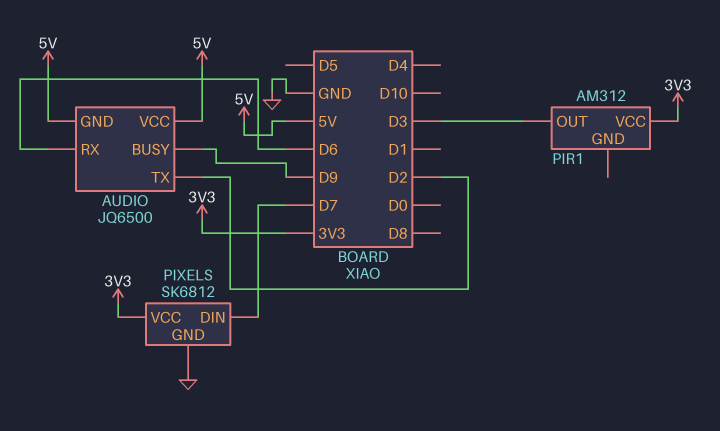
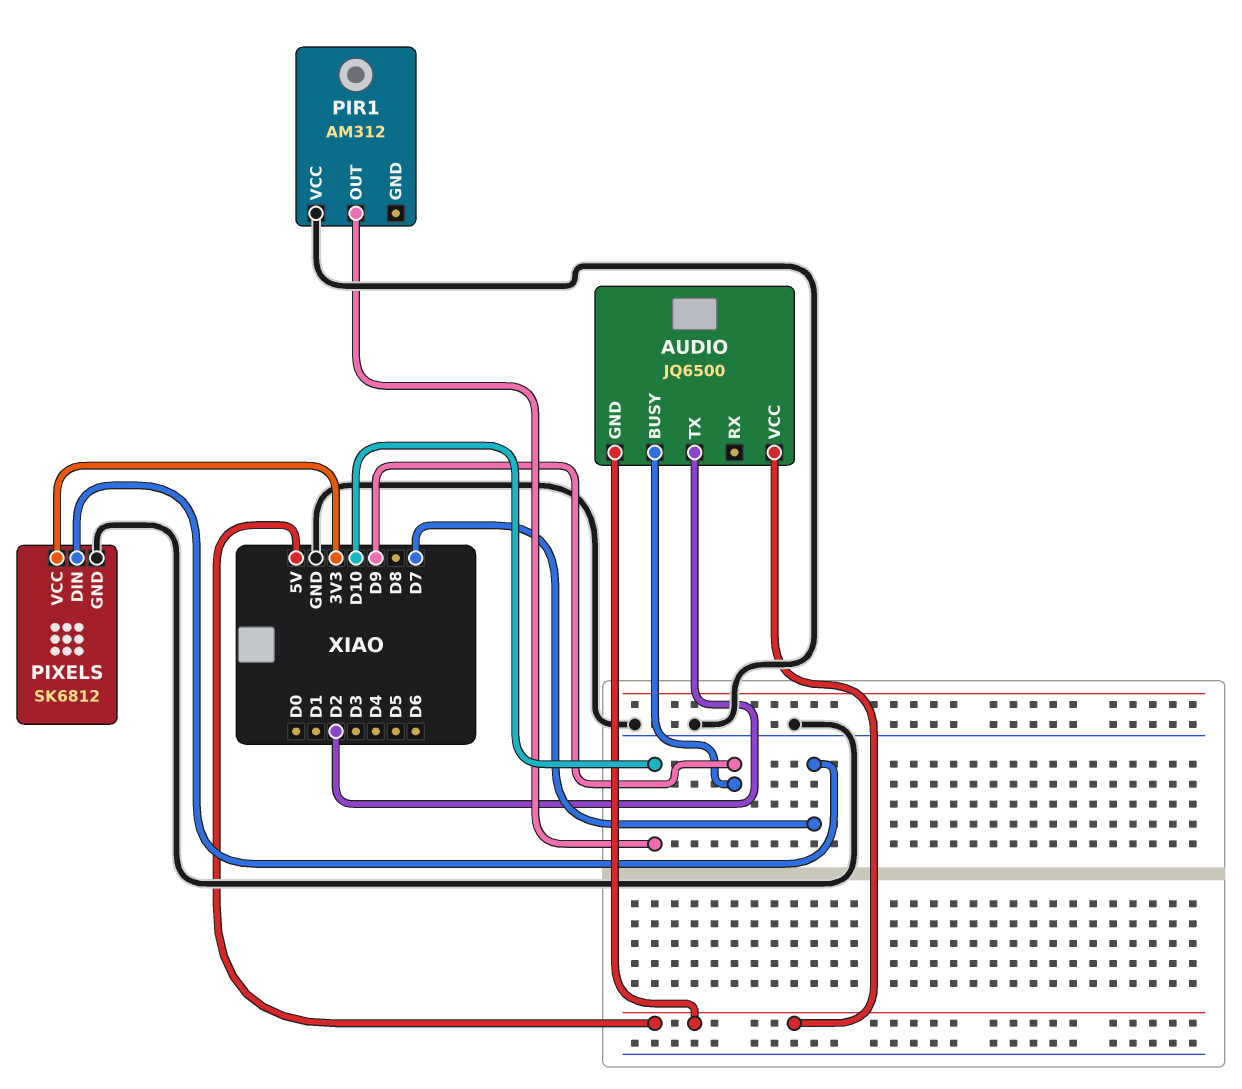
AUDIO pin RX: D6 -> none
PIR1 pin OUT: D3 -> D10
PIR1 pin VCC: 3V3 -> GND

